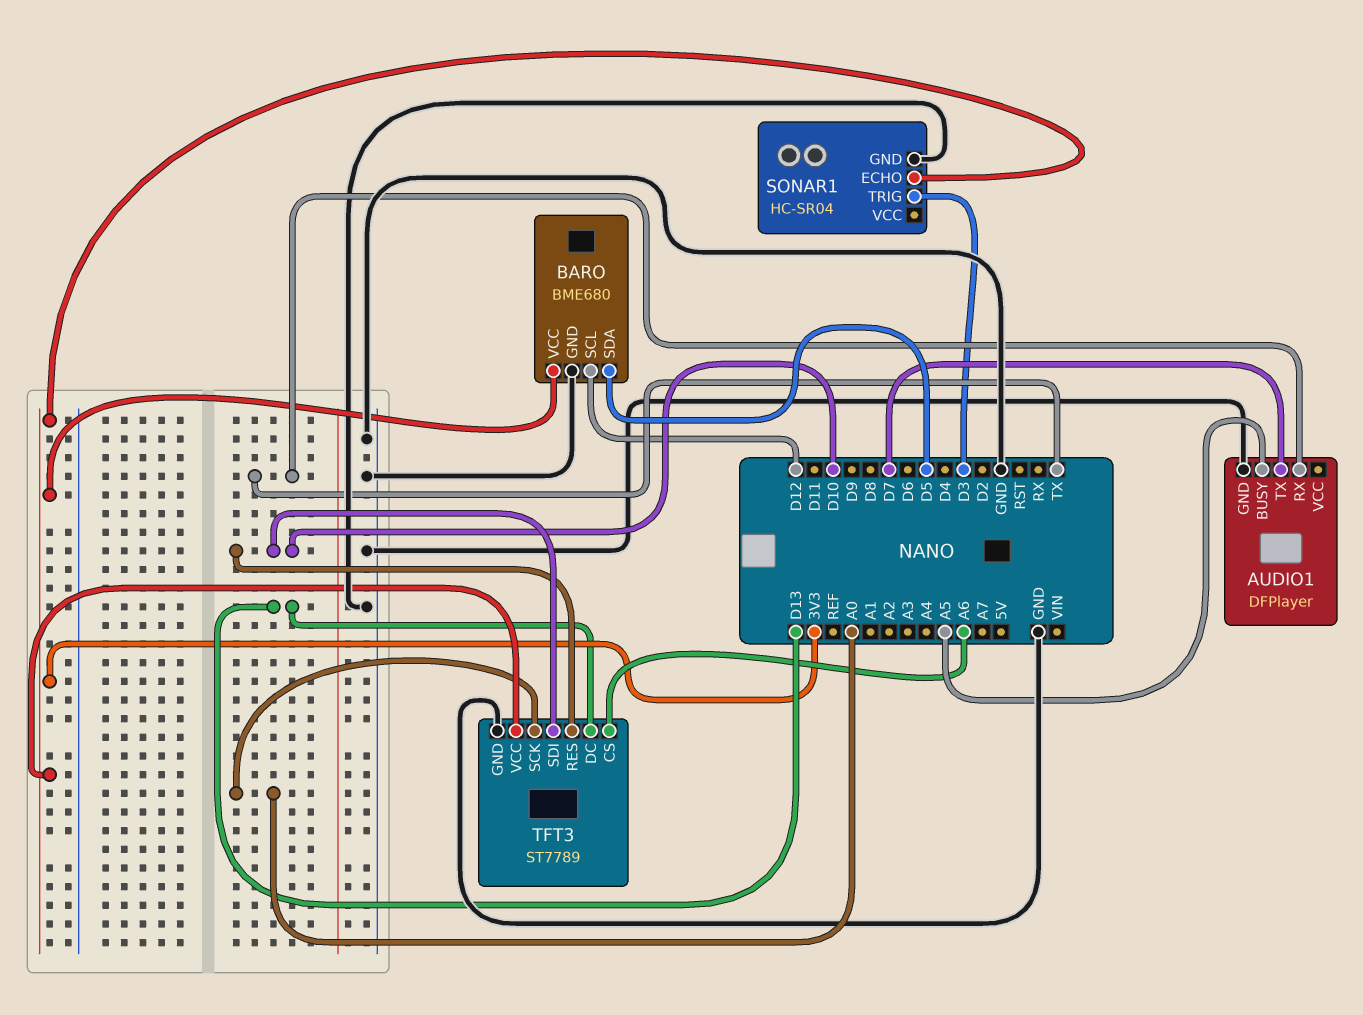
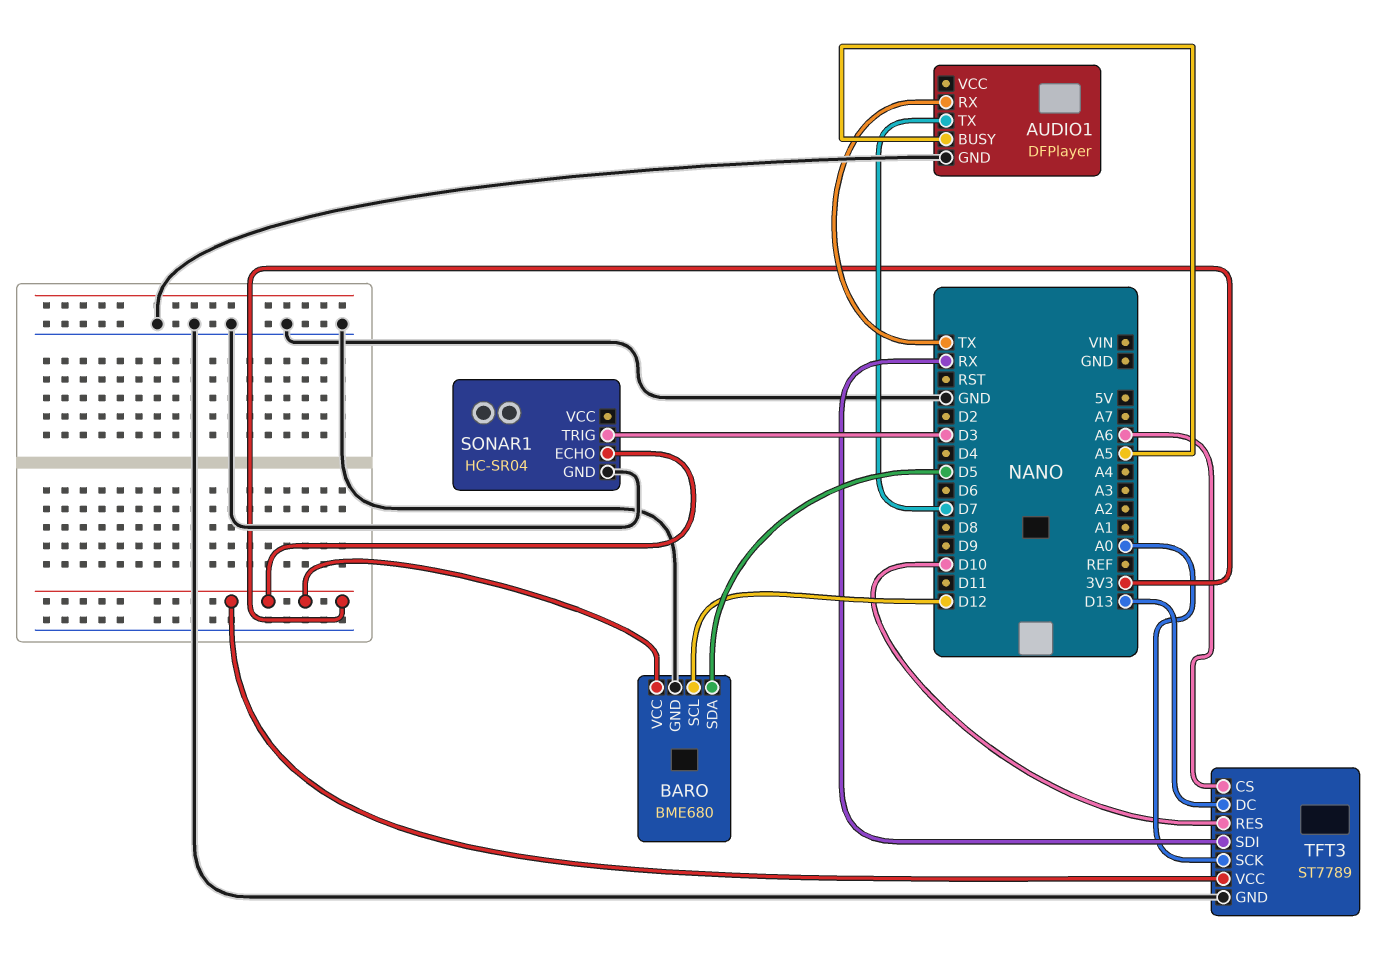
TFT3 pin SDI: D10 -> RX

